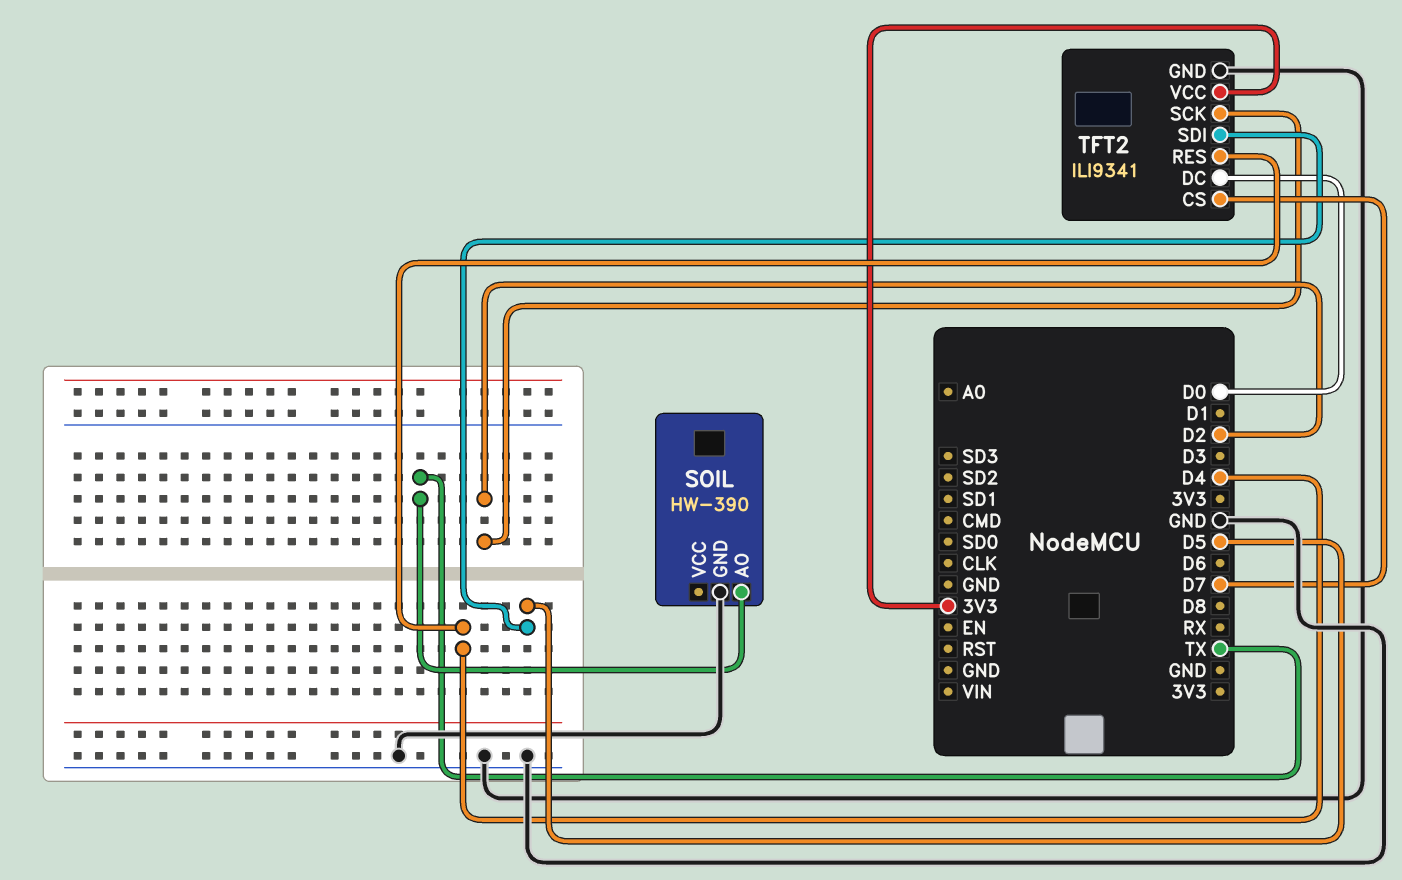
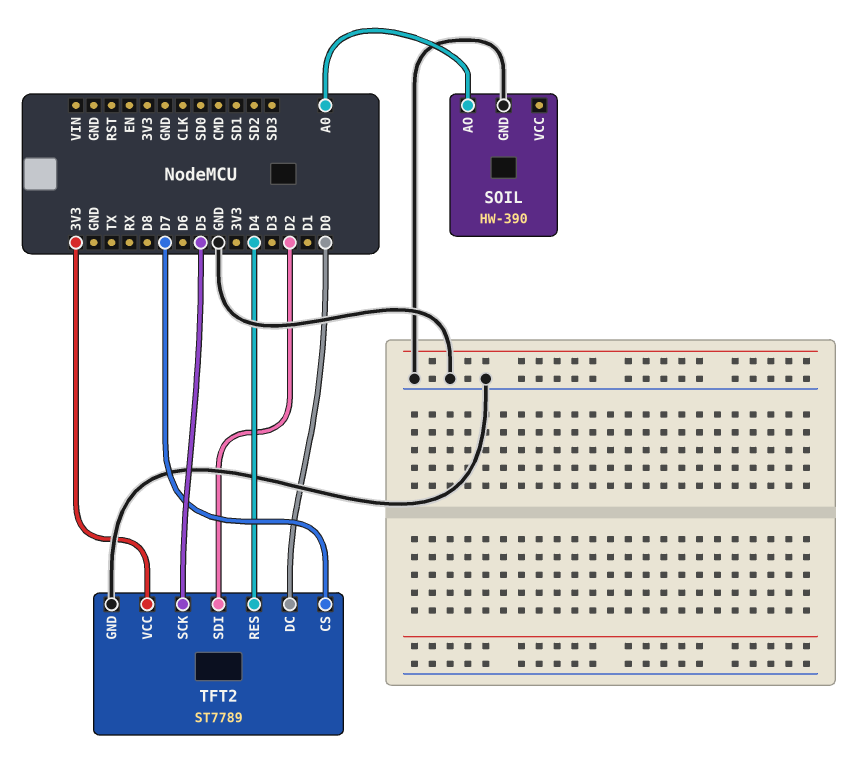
SOIL pin AO: TX -> A0
TFT2: ILI9341 -> ST7789
TFT2 pin SCK: D2 -> D5
TFT2 pin SDI: D5 -> D2

